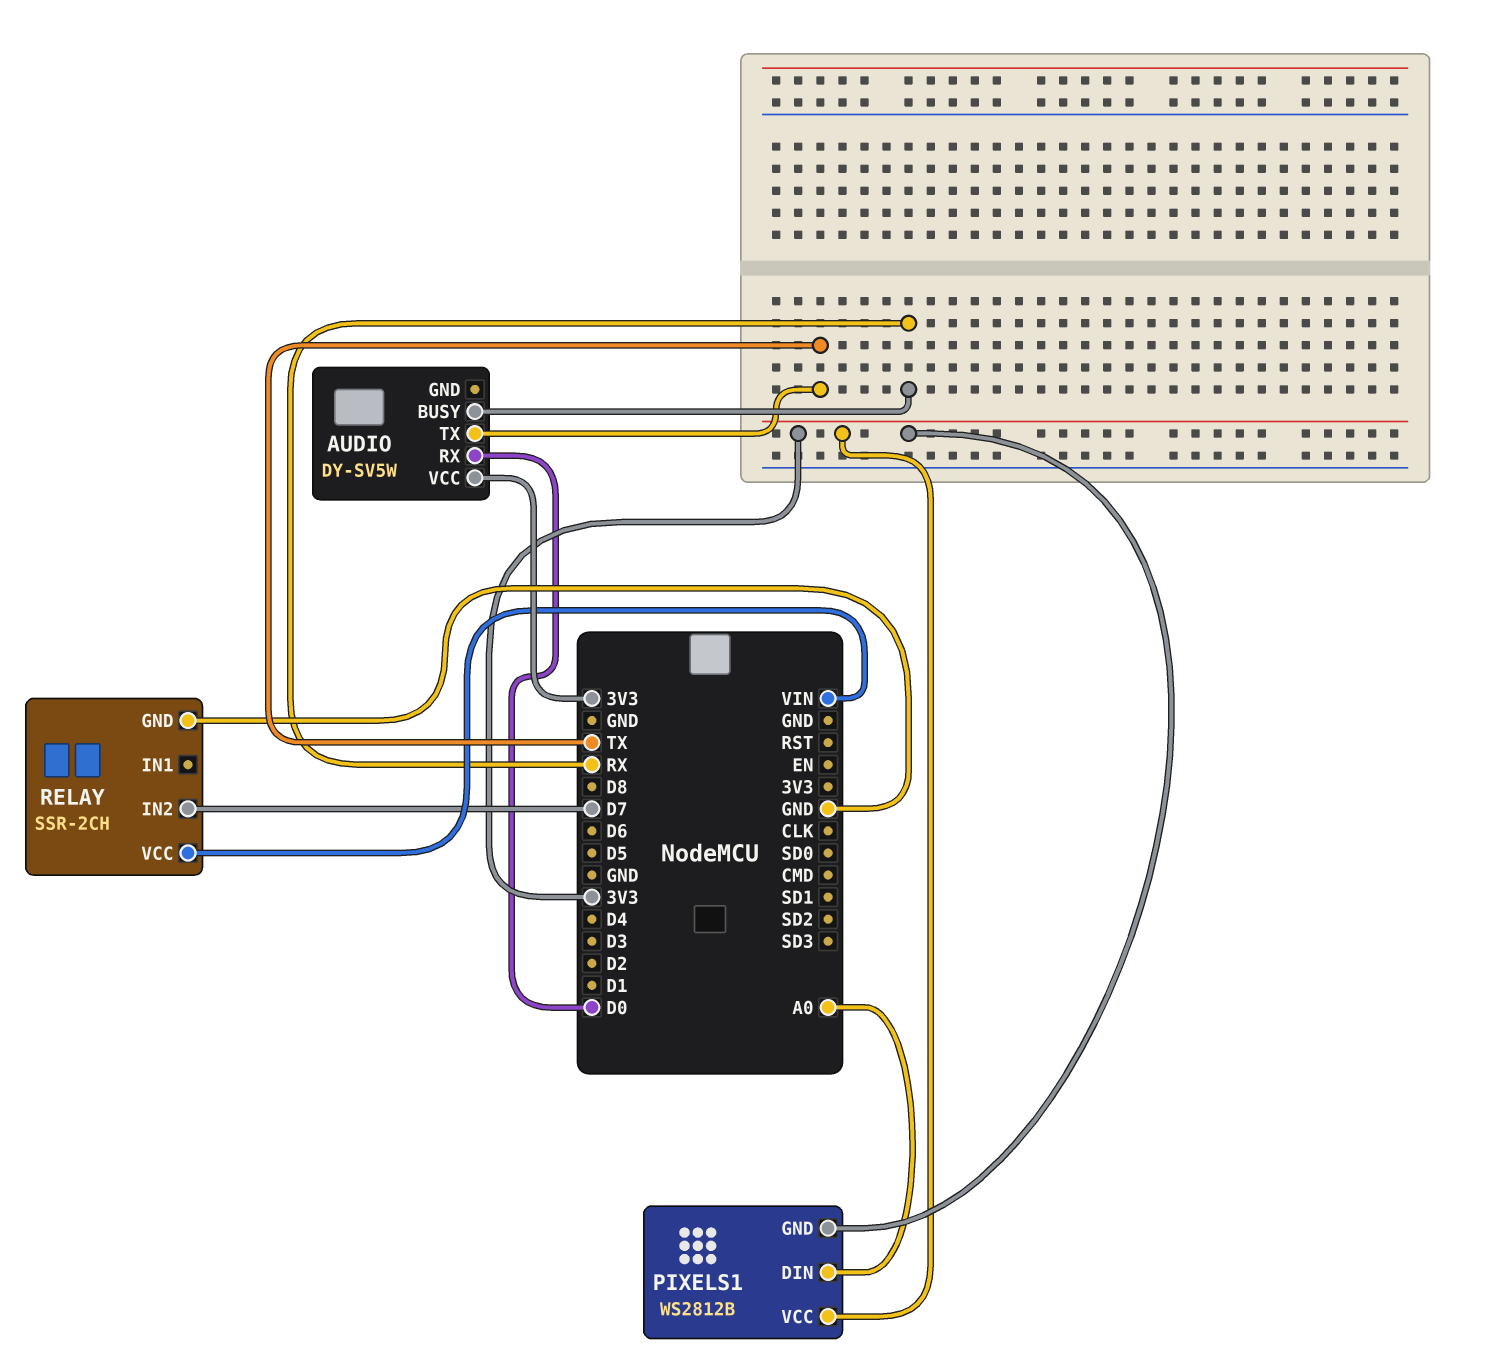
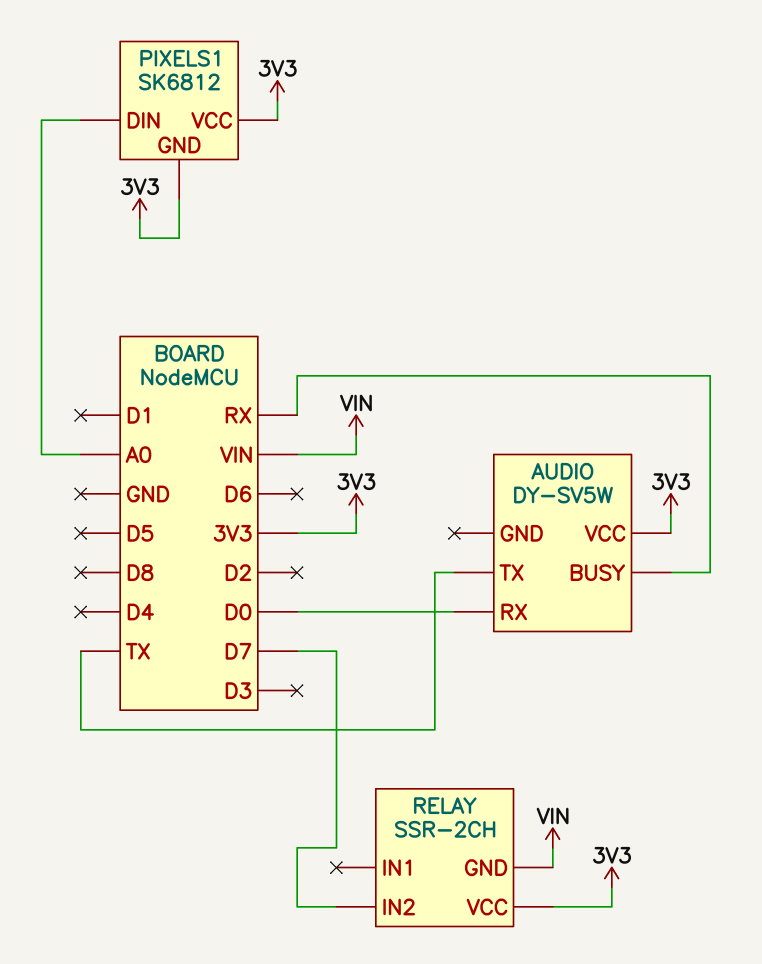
PIXELS1: WS2812B -> SK6812
RELAY pin GND: GND -> VIN
RELAY pin VCC: VIN -> 3V3

